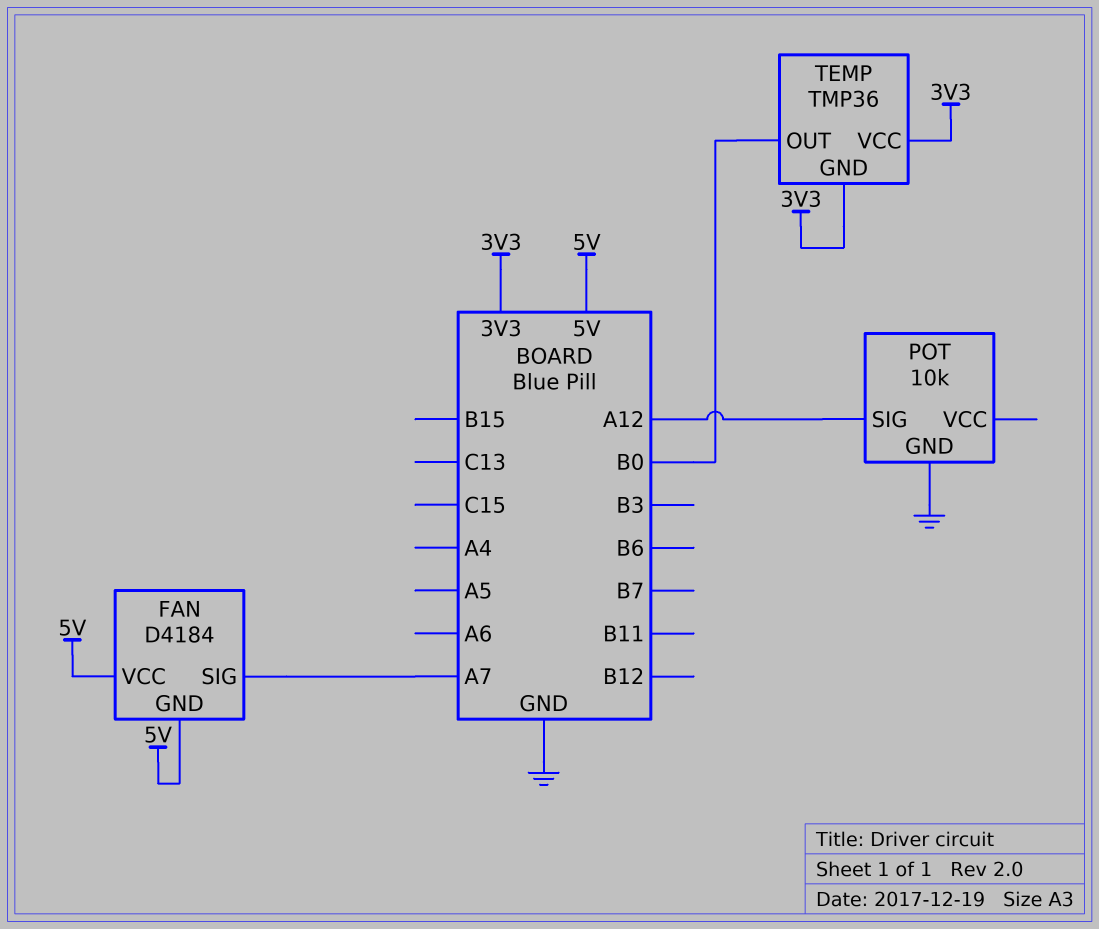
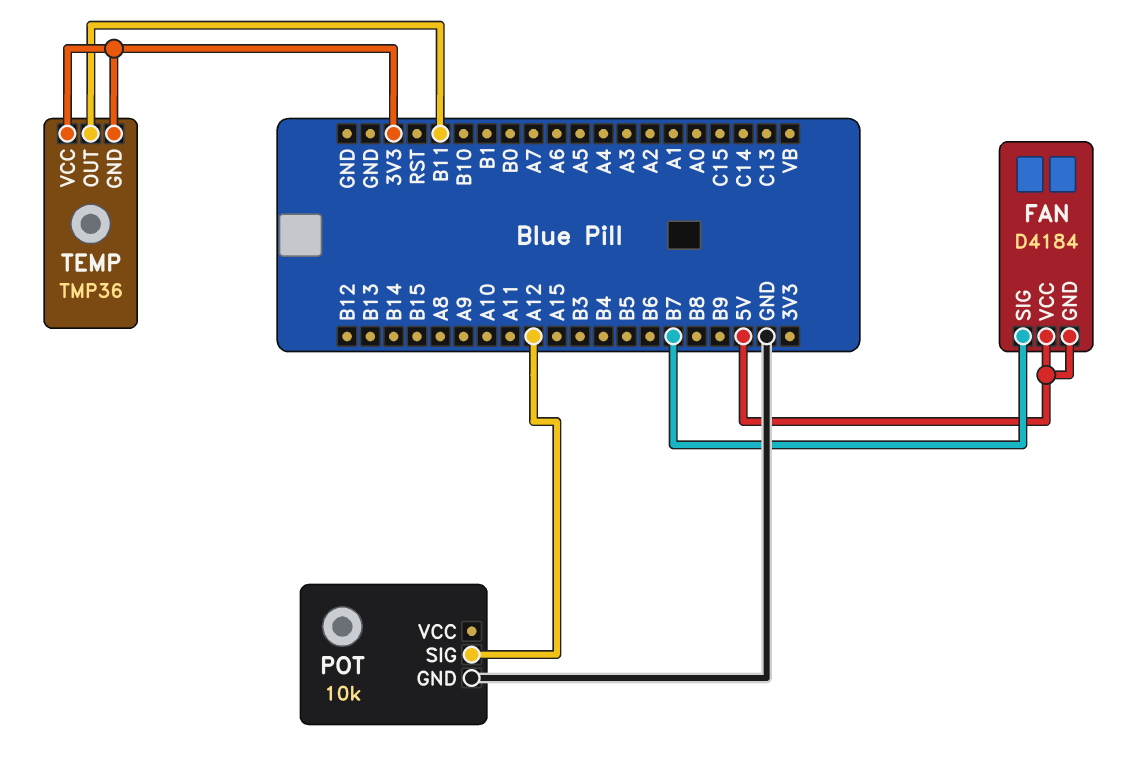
FAN pin SIG: A7 -> B7
TEMP pin OUT: B0 -> B11

